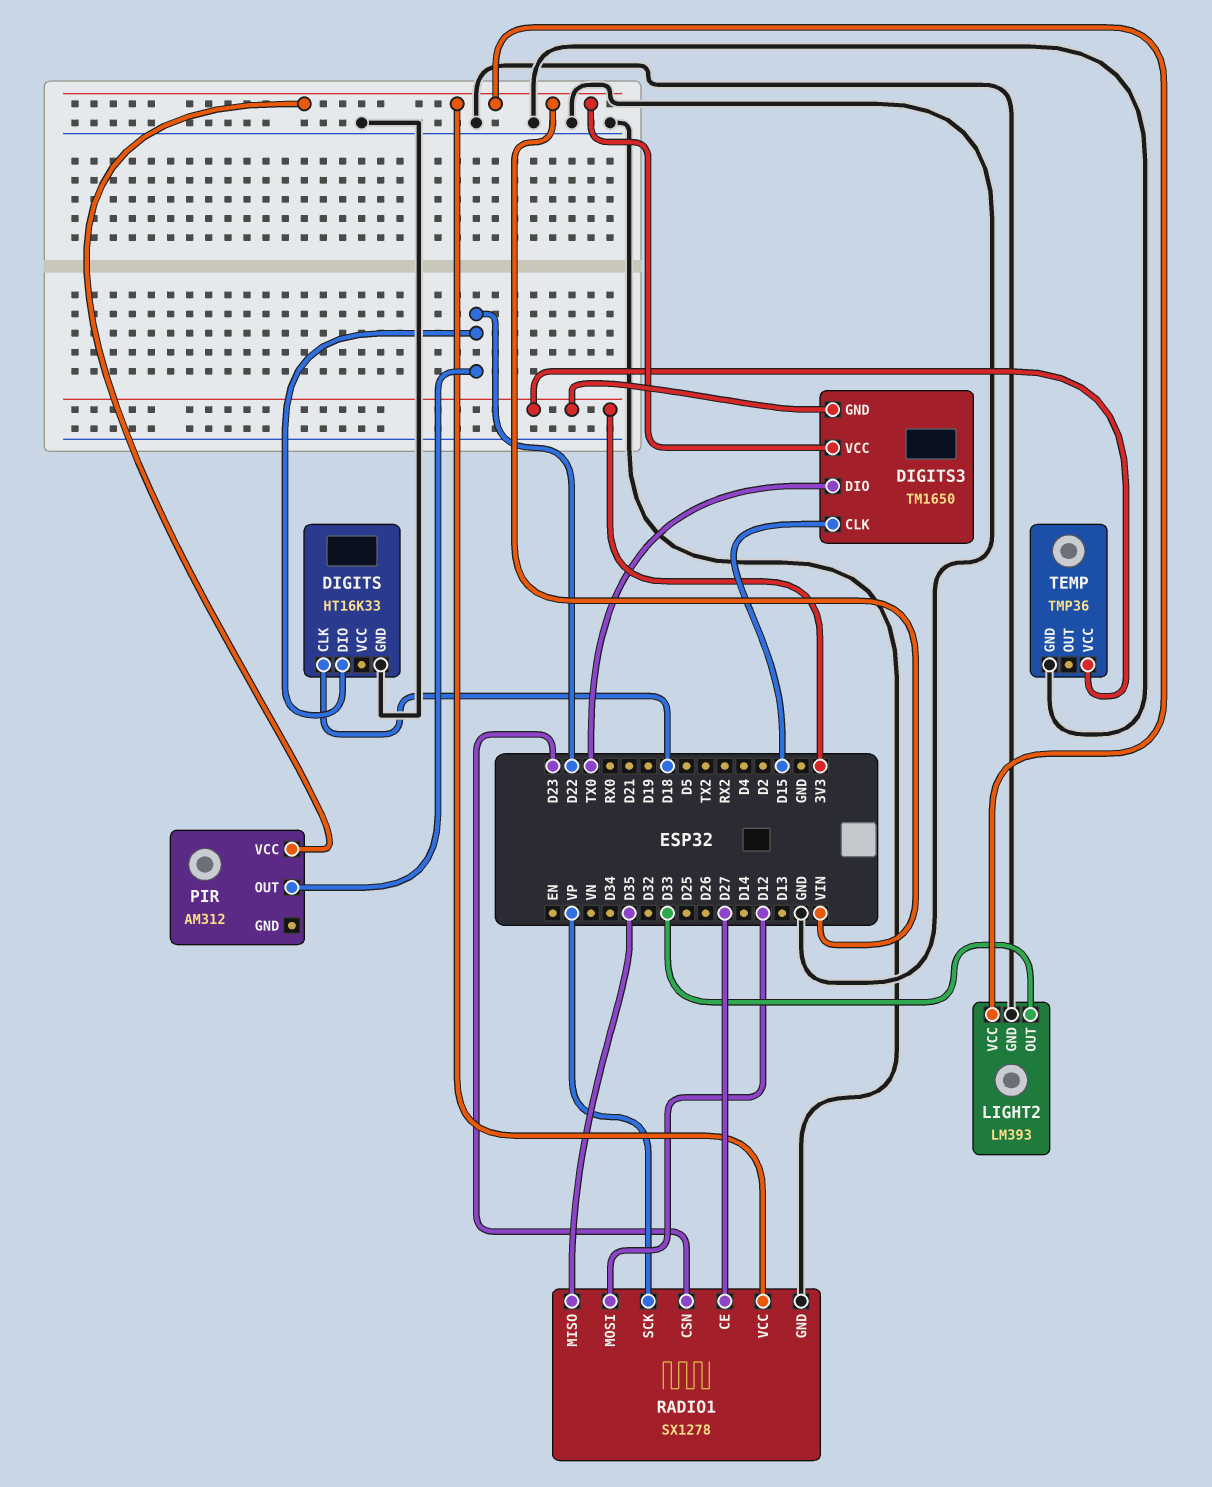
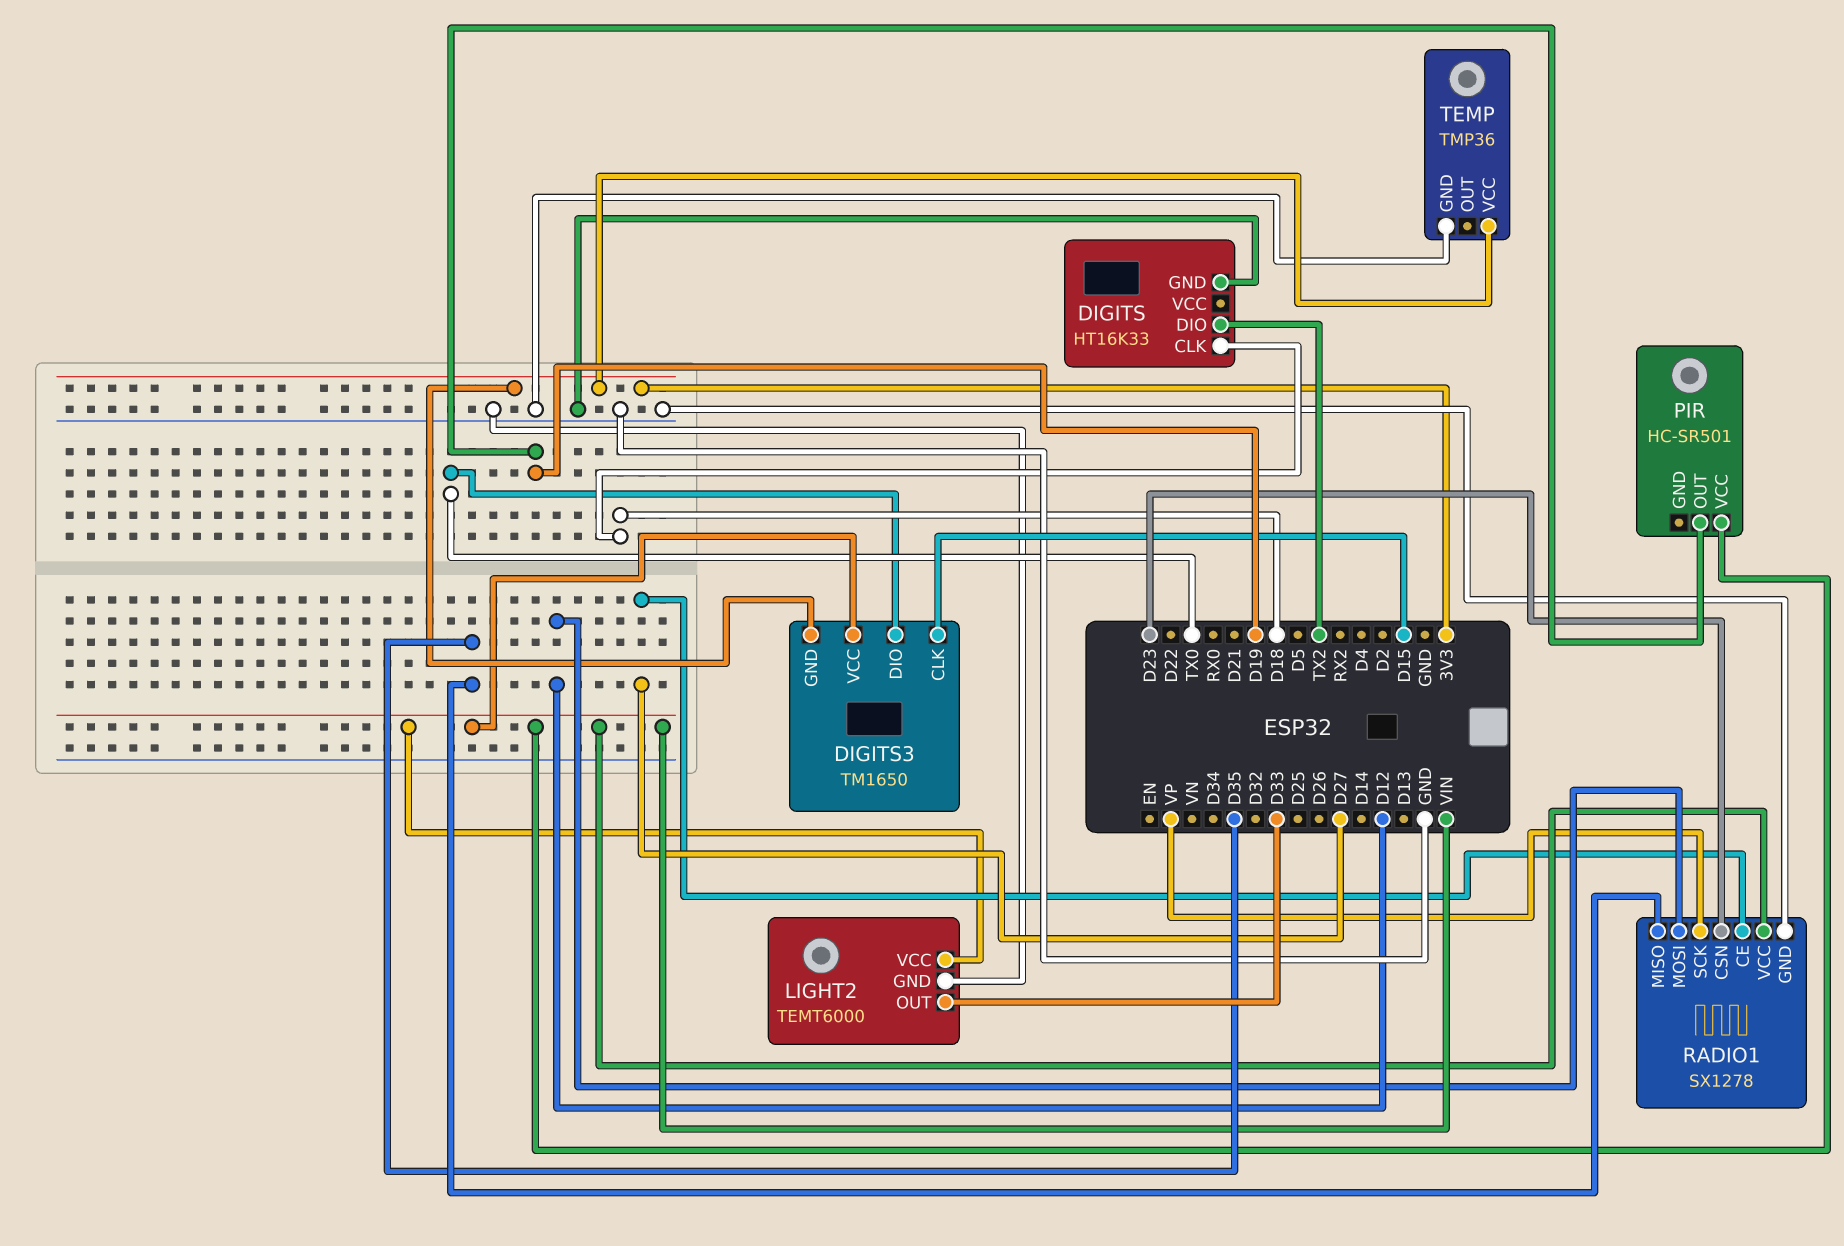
DIGITS pin DIO: D22 -> TX2
LIGHT2: LM393 -> TEMT6000
PIR: AM312 -> HC-SR501
PIR pin OUT: D22 -> D19

